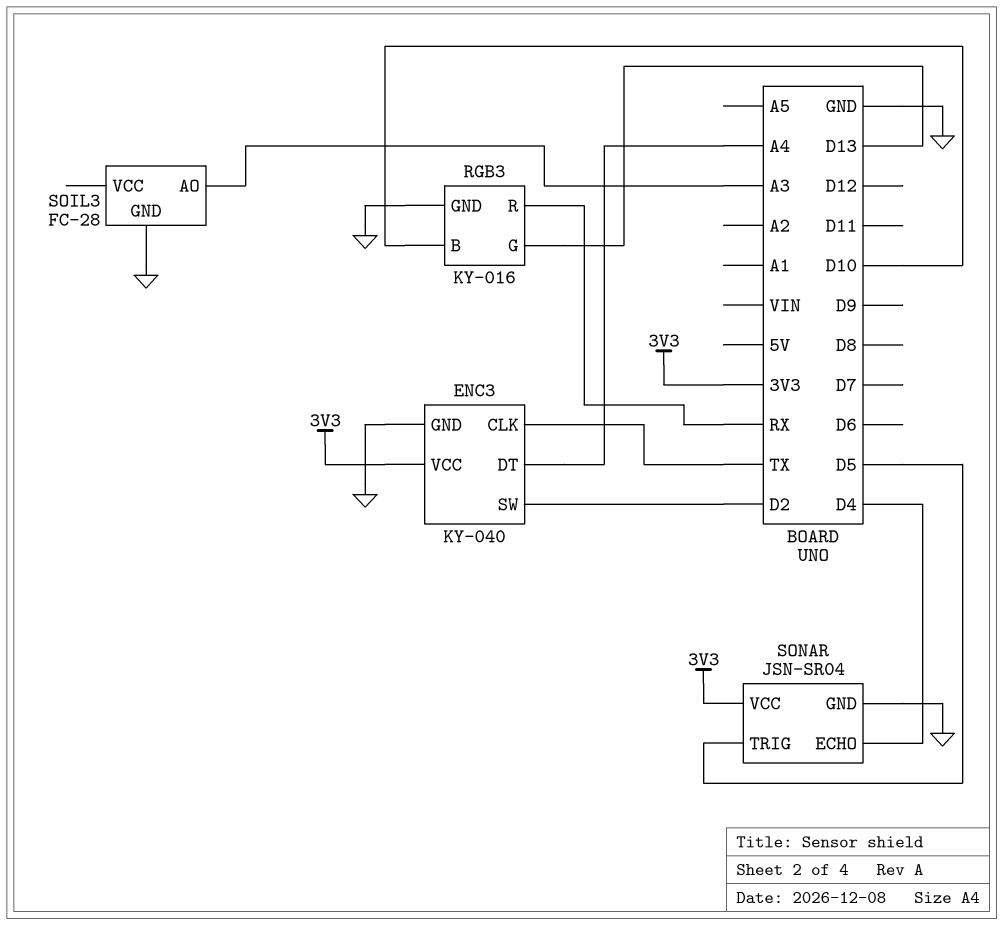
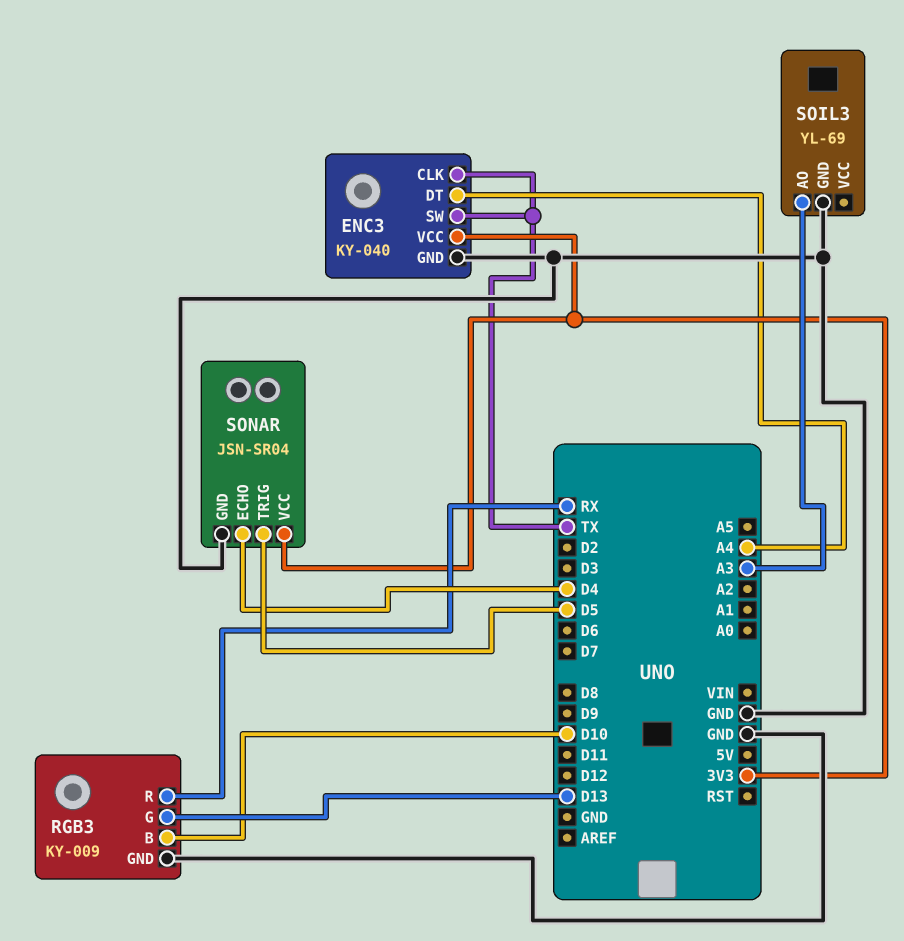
ENC3 pin SW: D2 -> TX
RGB3: KY-016 -> KY-009
SOIL3: FC-28 -> YL-69

